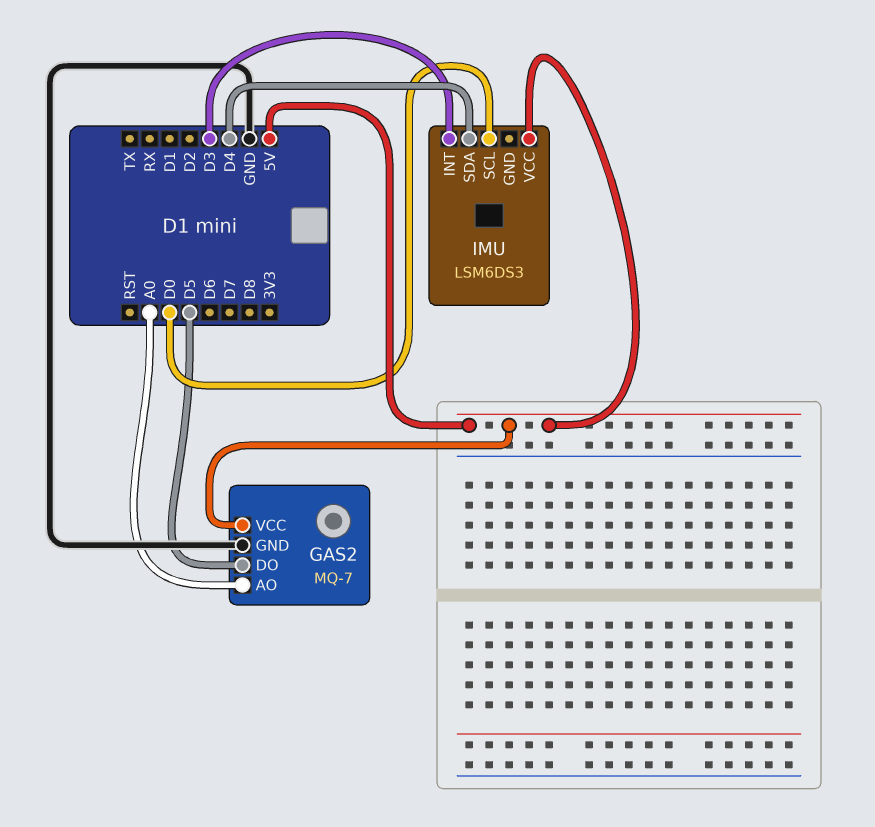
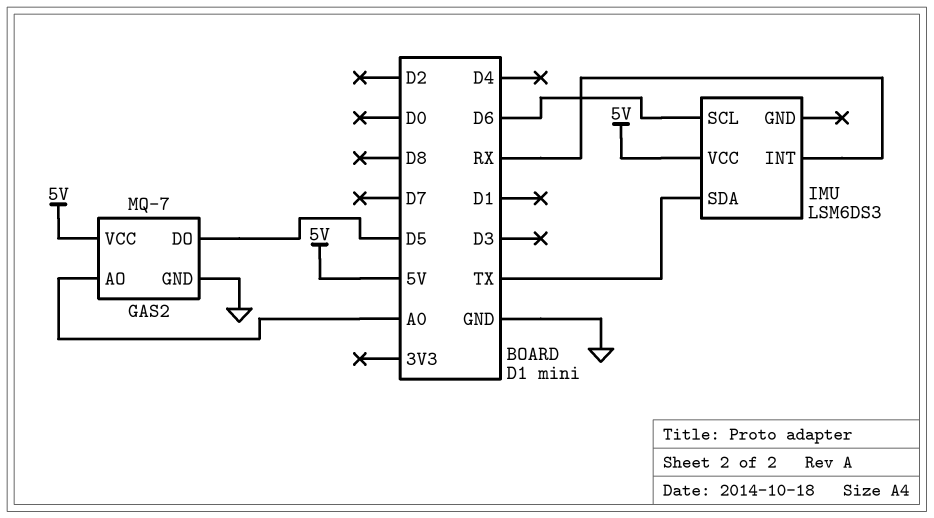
IMU pin INT: D3 -> RX
IMU pin SCL: D0 -> D6
IMU pin SDA: D4 -> TX

